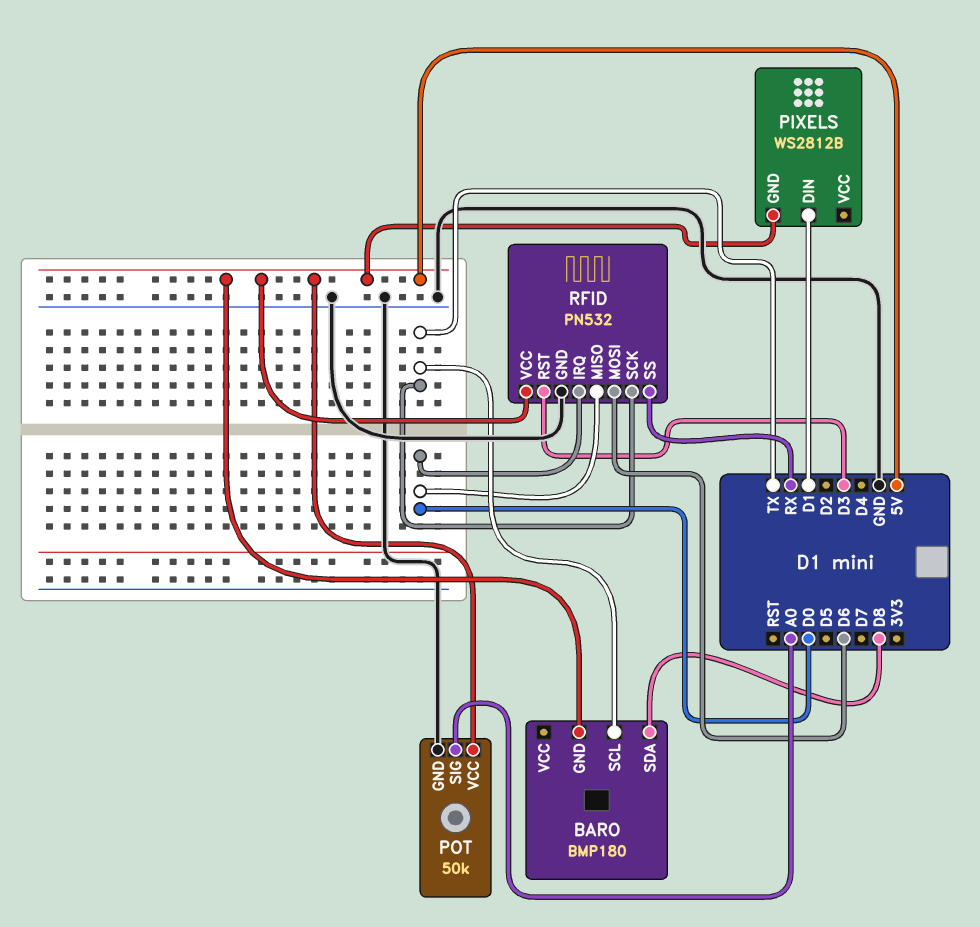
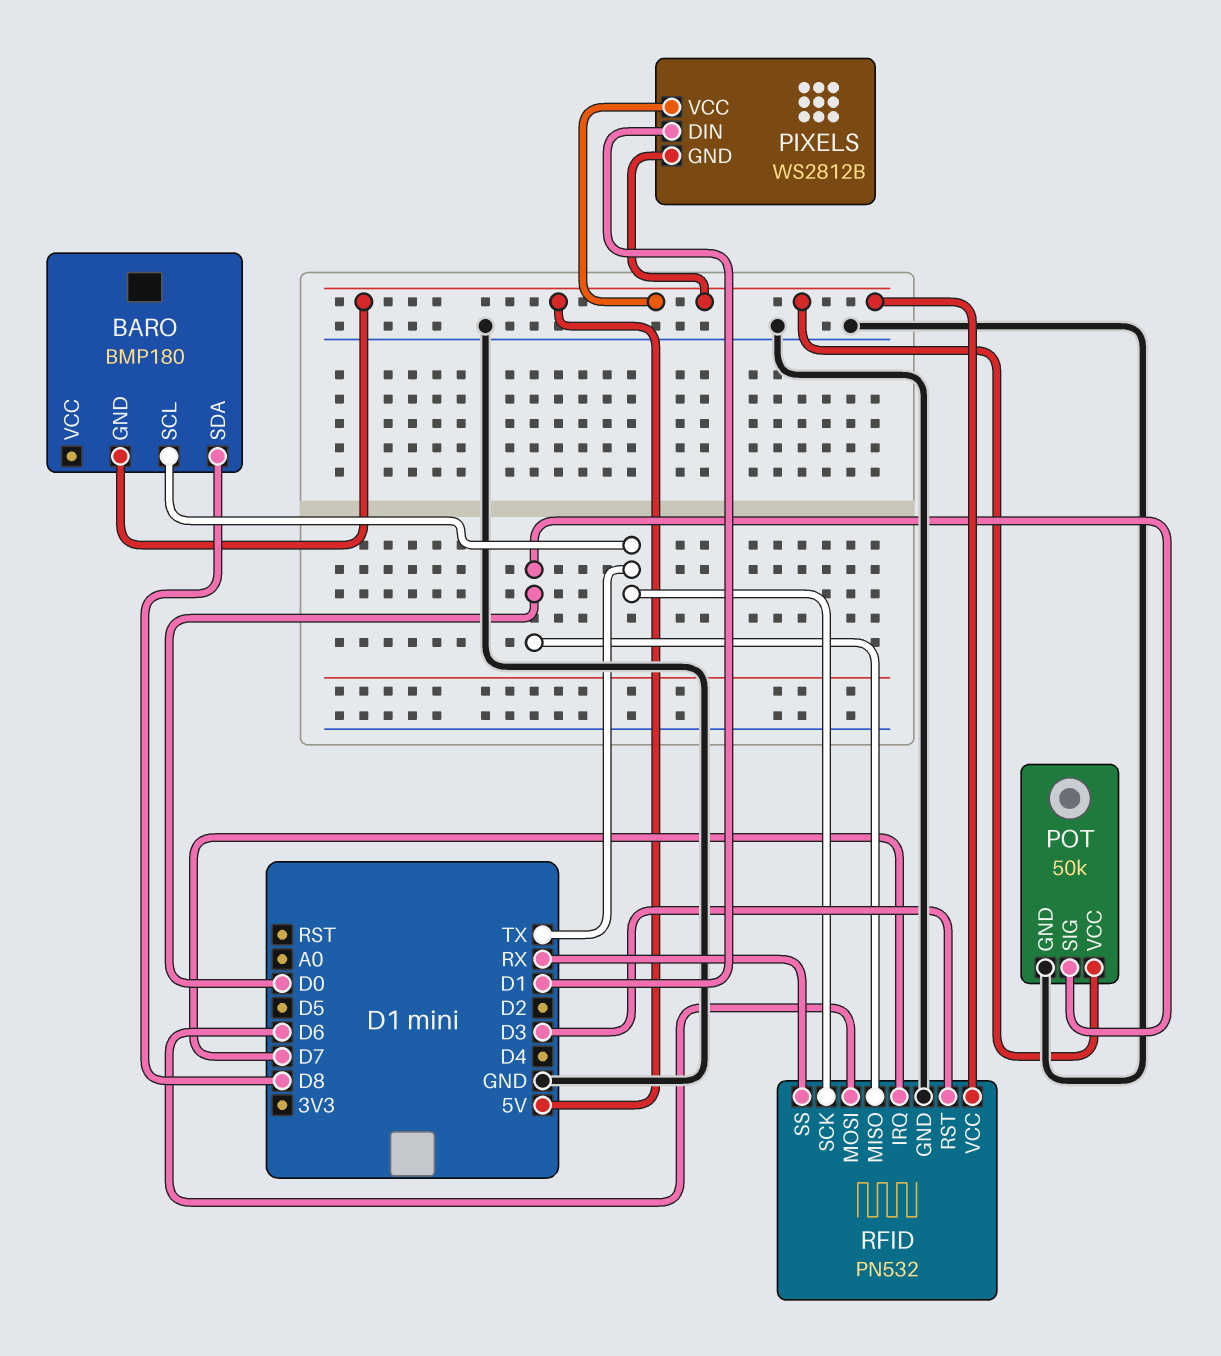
PIXELS pin VCC: none -> 5V
POT pin SIG: A0 -> D0
RFID pin IRQ: D0 -> D7

